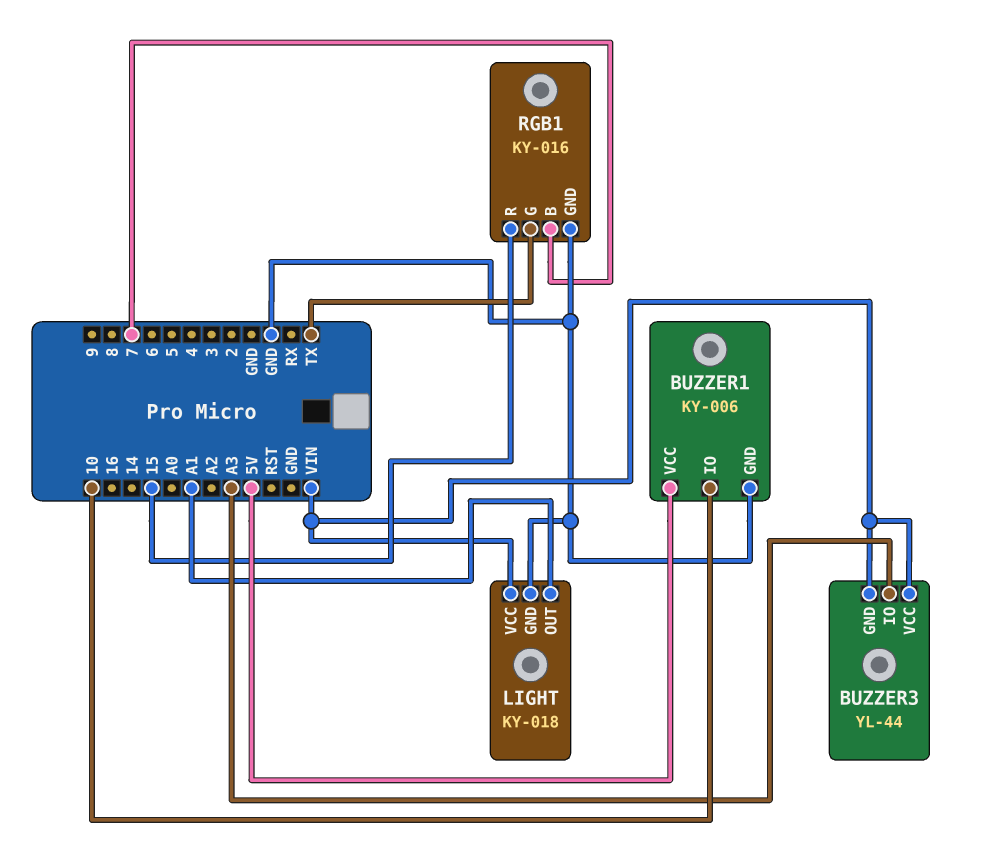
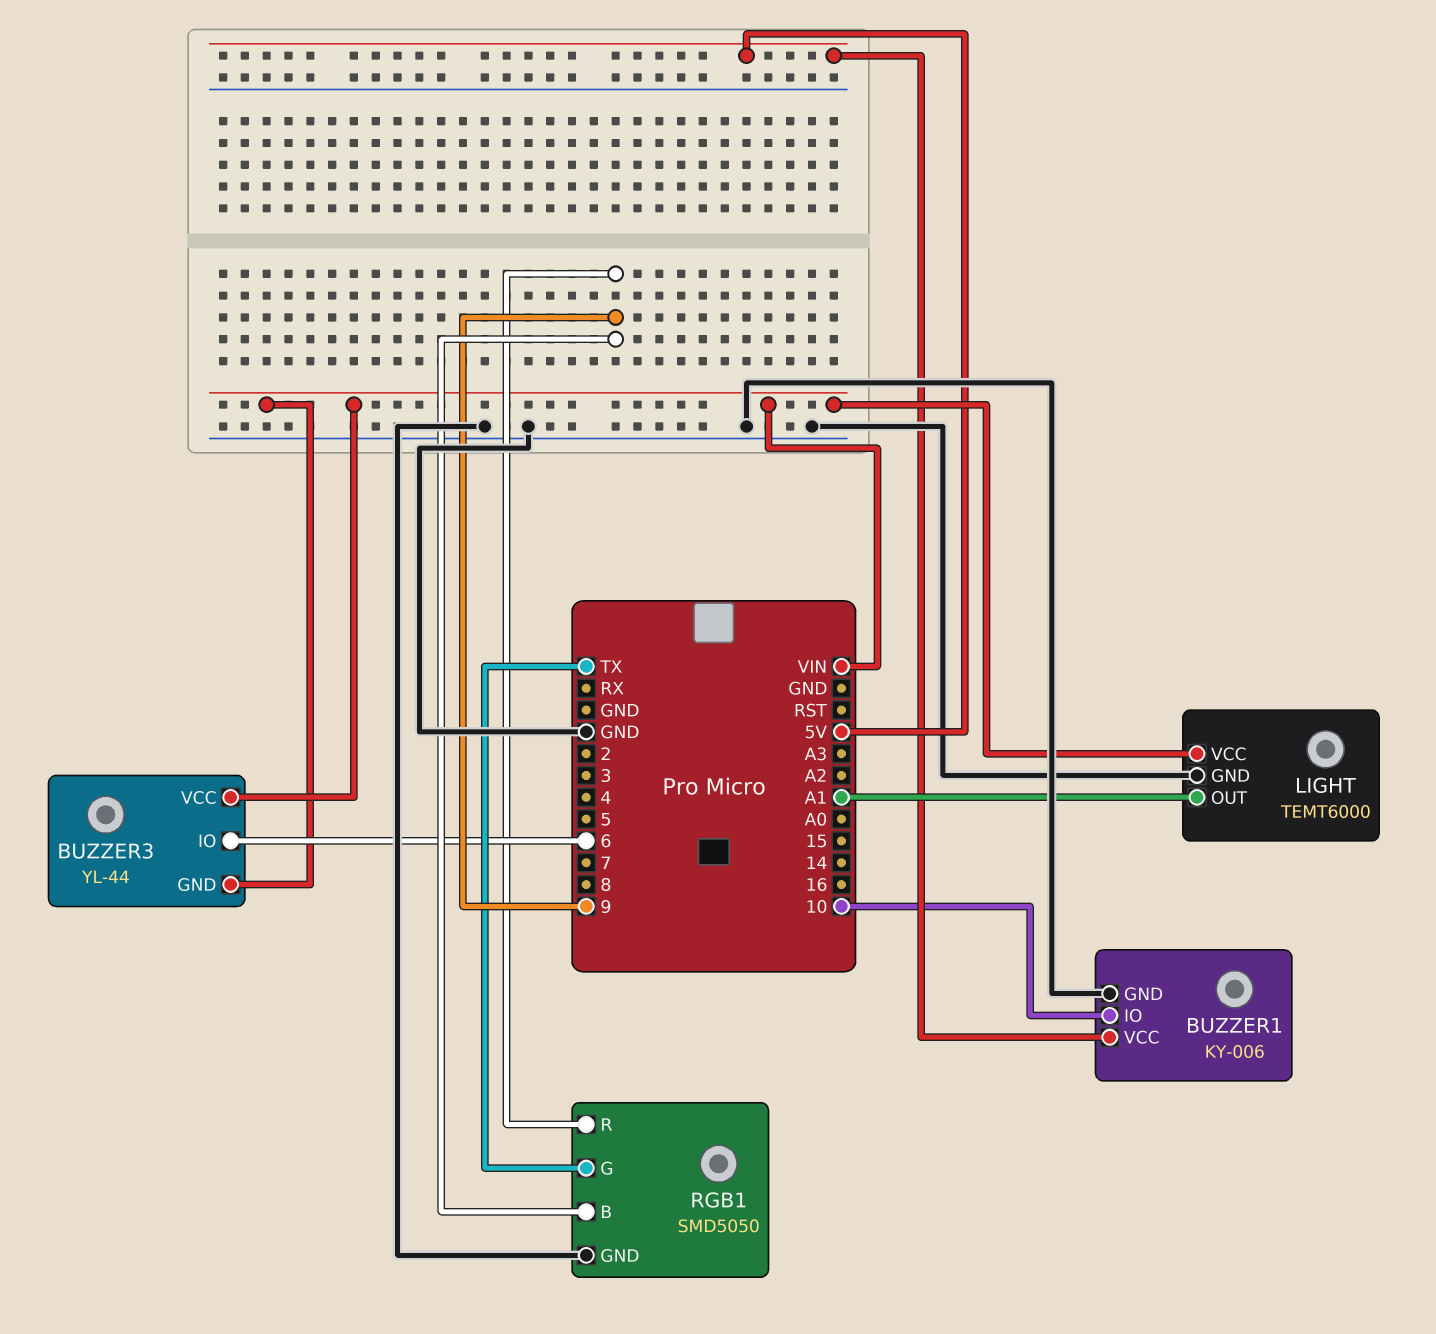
BUZZER3 pin IO: A3 -> 6
LIGHT: KY-018 -> TEMT6000
RGB1: KY-016 -> SMD5050
RGB1 pin B: 7 -> 9
RGB1 pin R: 15 -> 9

